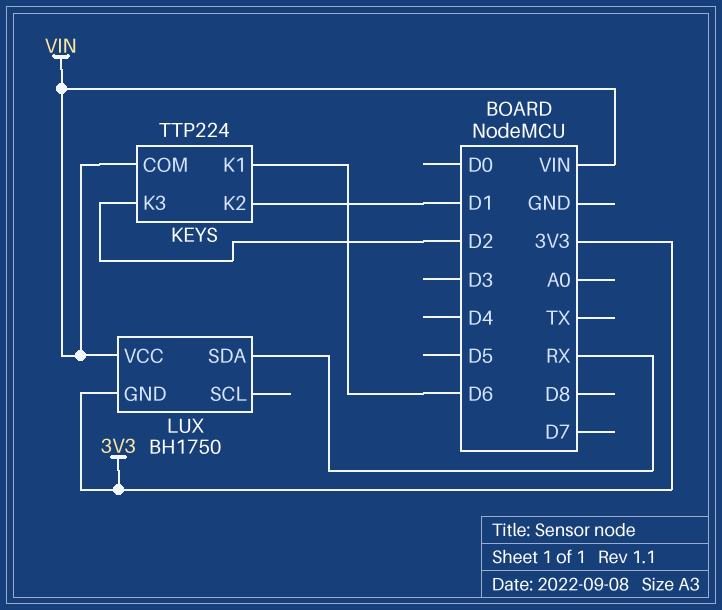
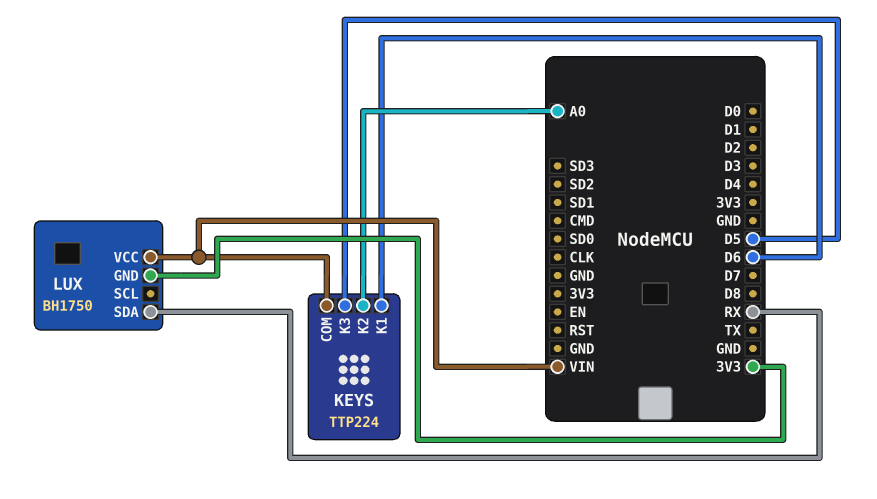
KEYS pin K2: D1 -> A0
KEYS pin K3: D2 -> D5

